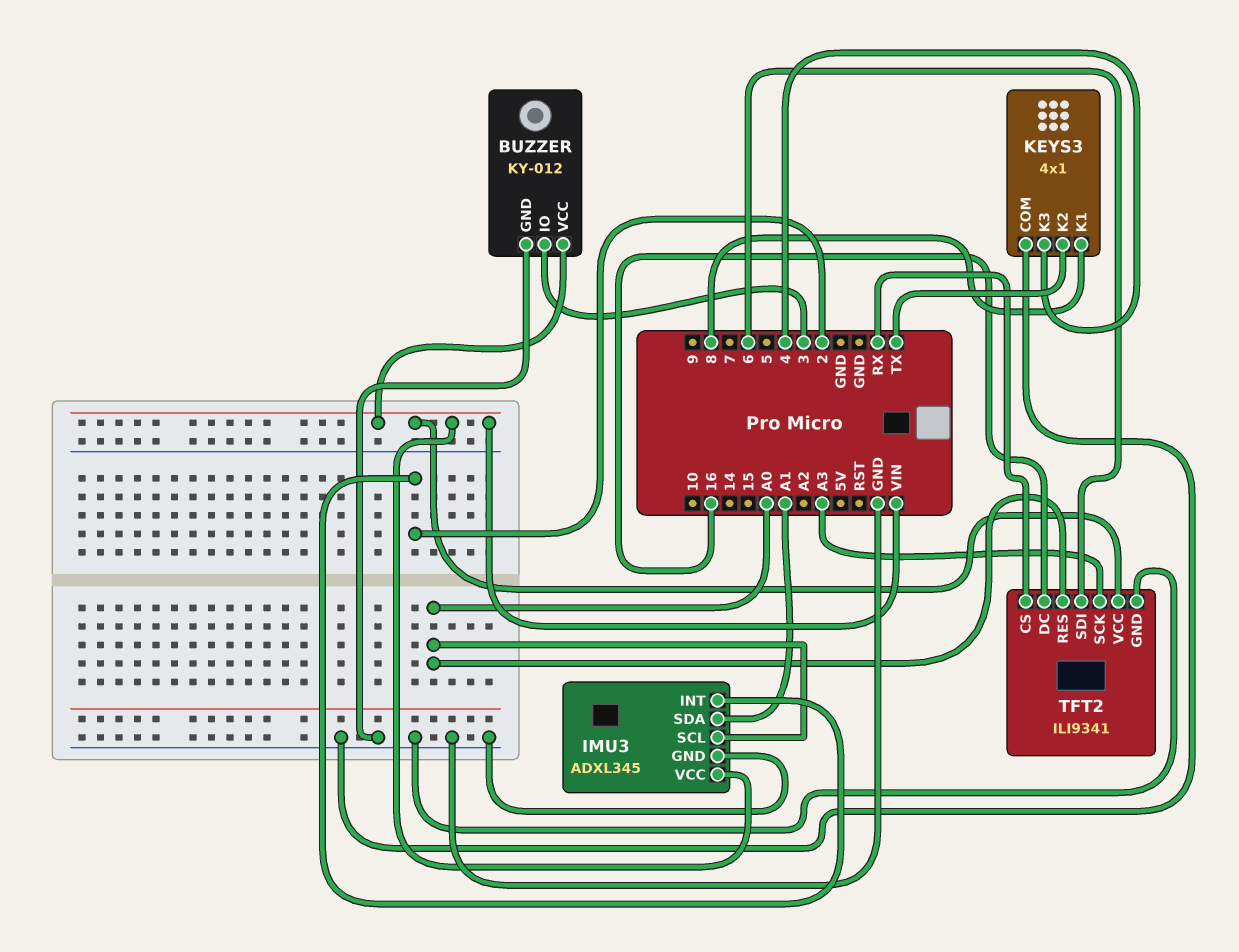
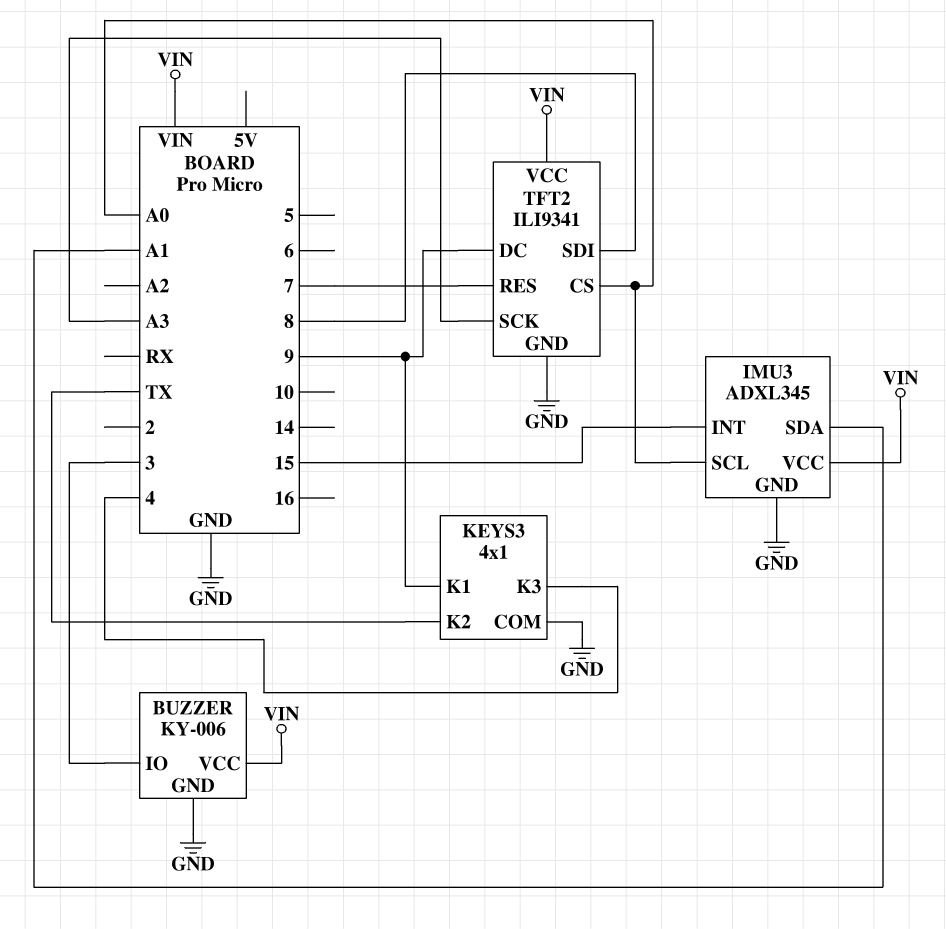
BUZZER: KY-012 -> KY-006
IMU3 pin INT: 2 -> 15
KEYS3 pin K1: 8 -> 9
TFT2 pin CS: RX -> A0
TFT2 pin DC: 16 -> 9
TFT2 pin RES: A0 -> 7
TFT2 pin SDI: 6 -> 8

